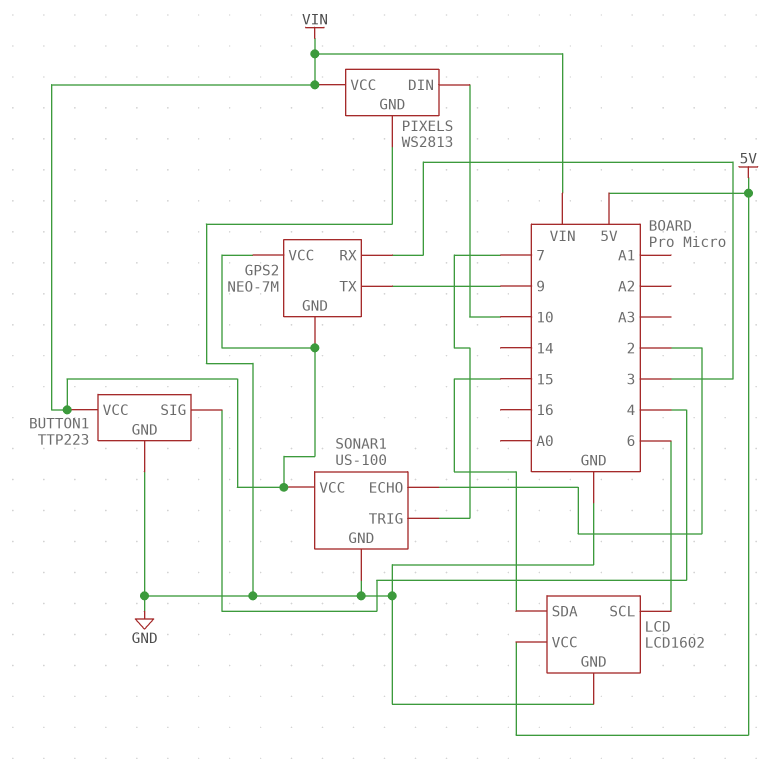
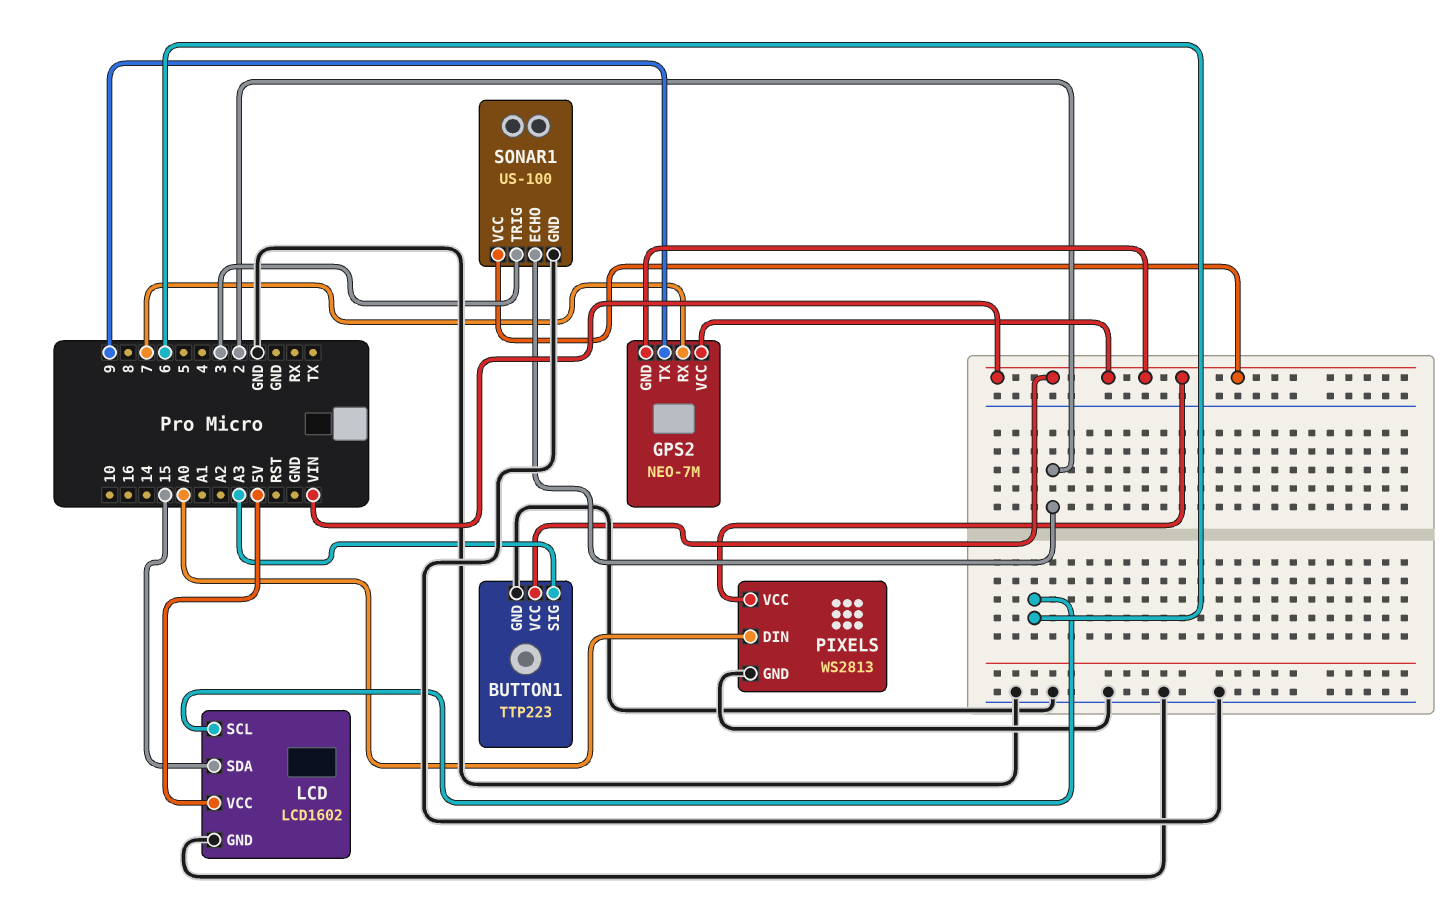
BUTTON1 pin SIG: 4 -> A3
GPS2 pin RX: 3 -> 7
PIXELS pin DIN: 10 -> A0
SONAR1 pin TRIG: 7 -> 3

